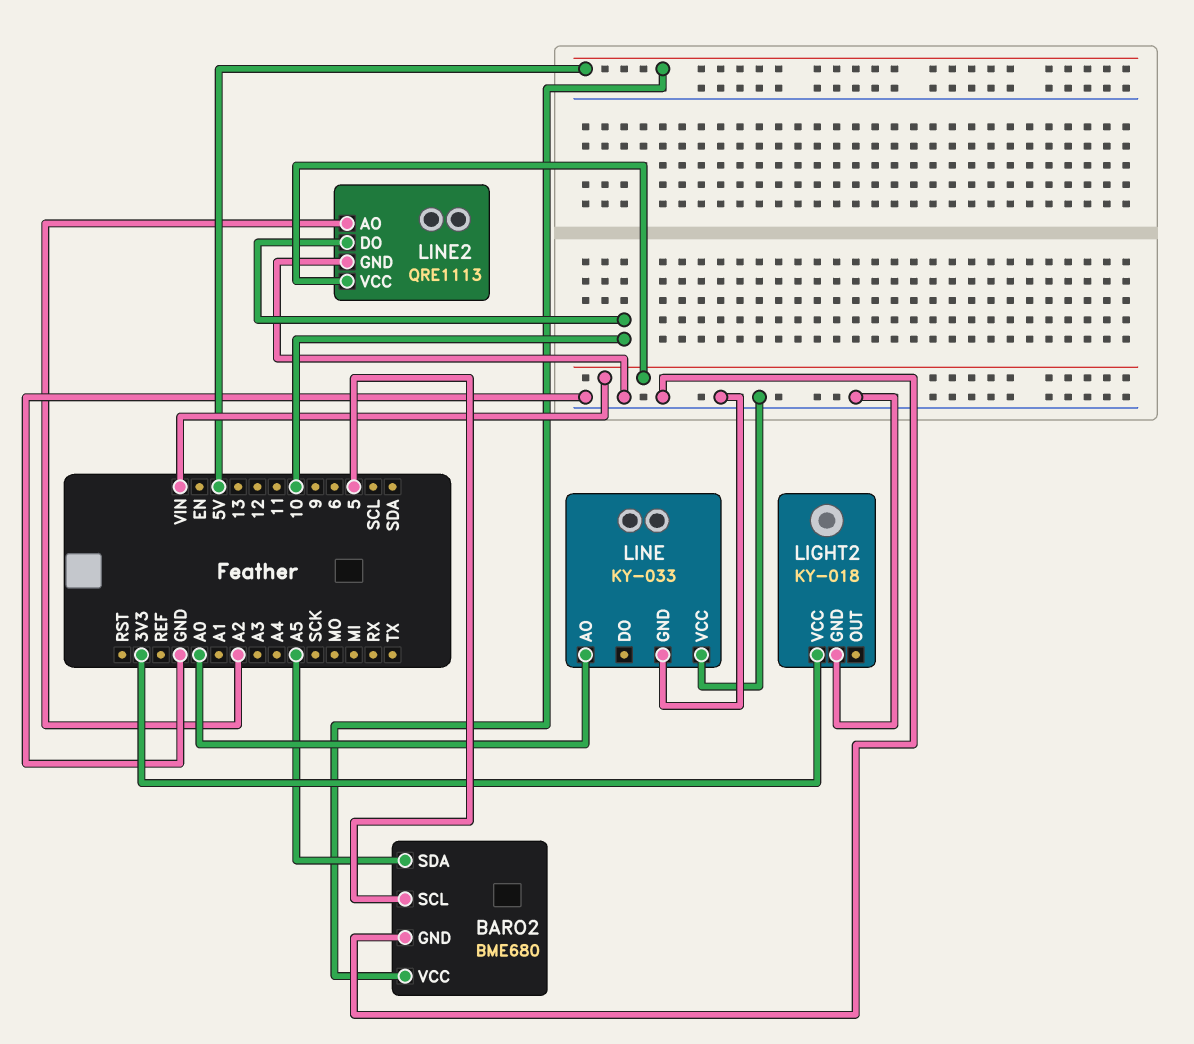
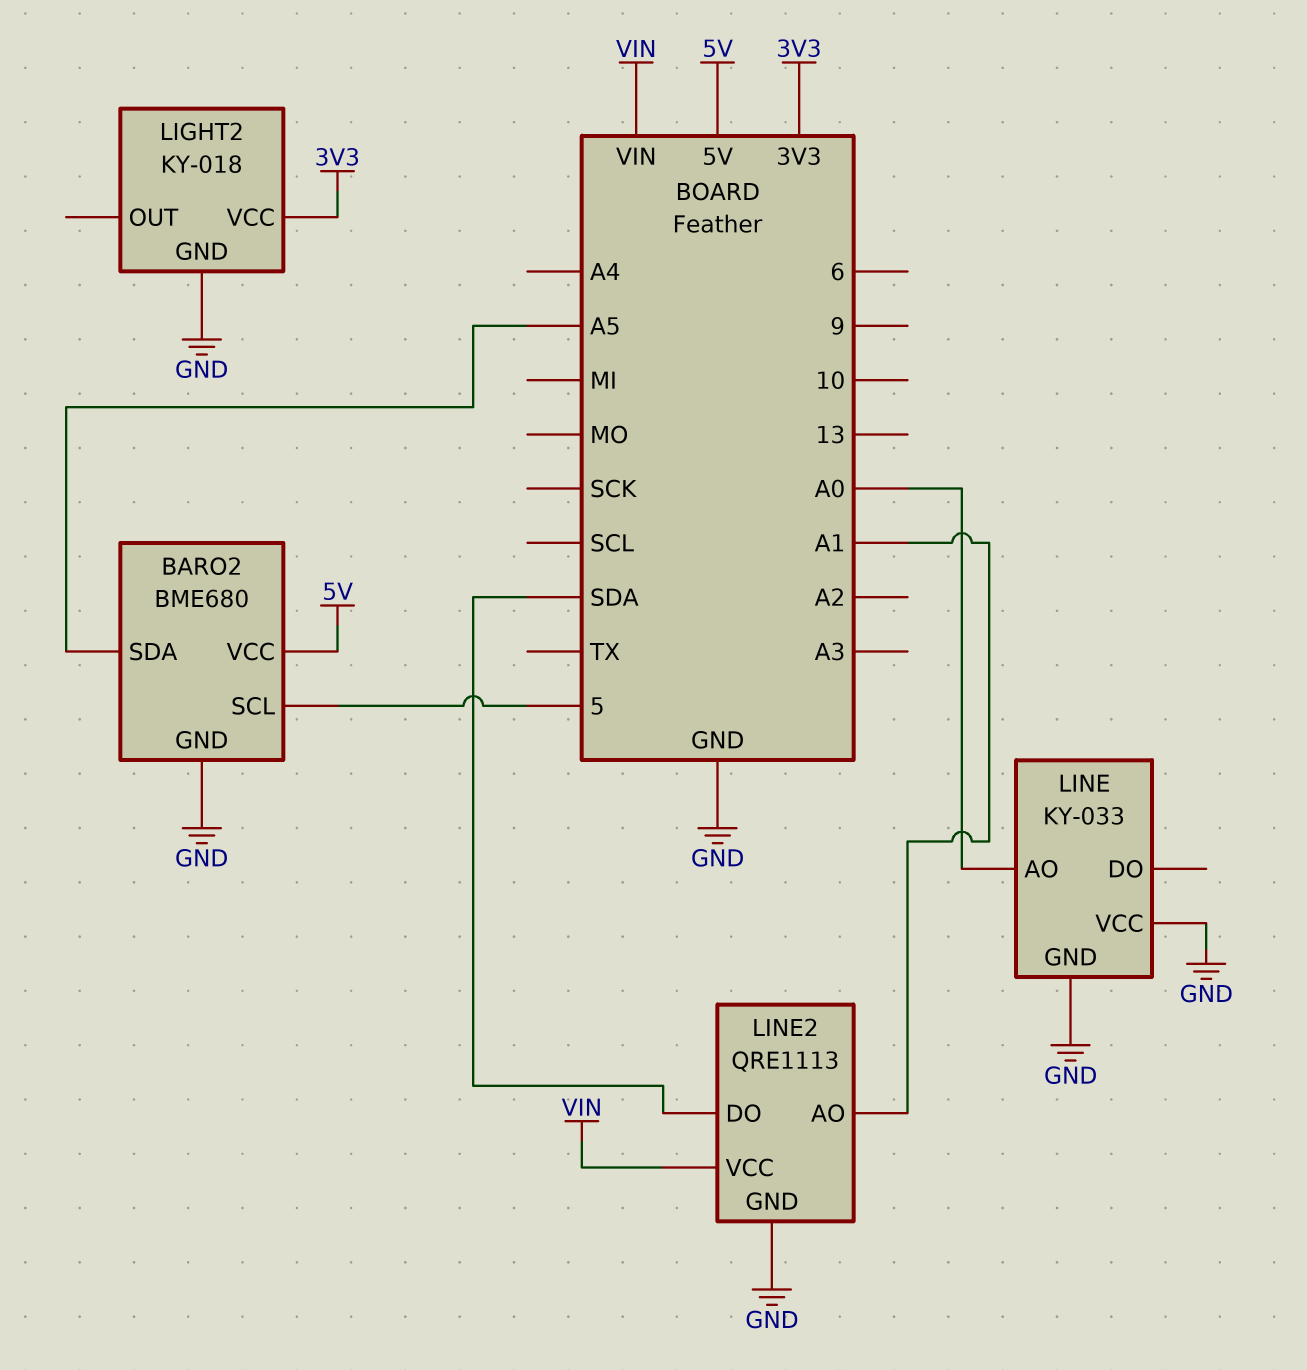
LINE2 pin AO: A2 -> A1
LINE2 pin DO: 10 -> SDA

